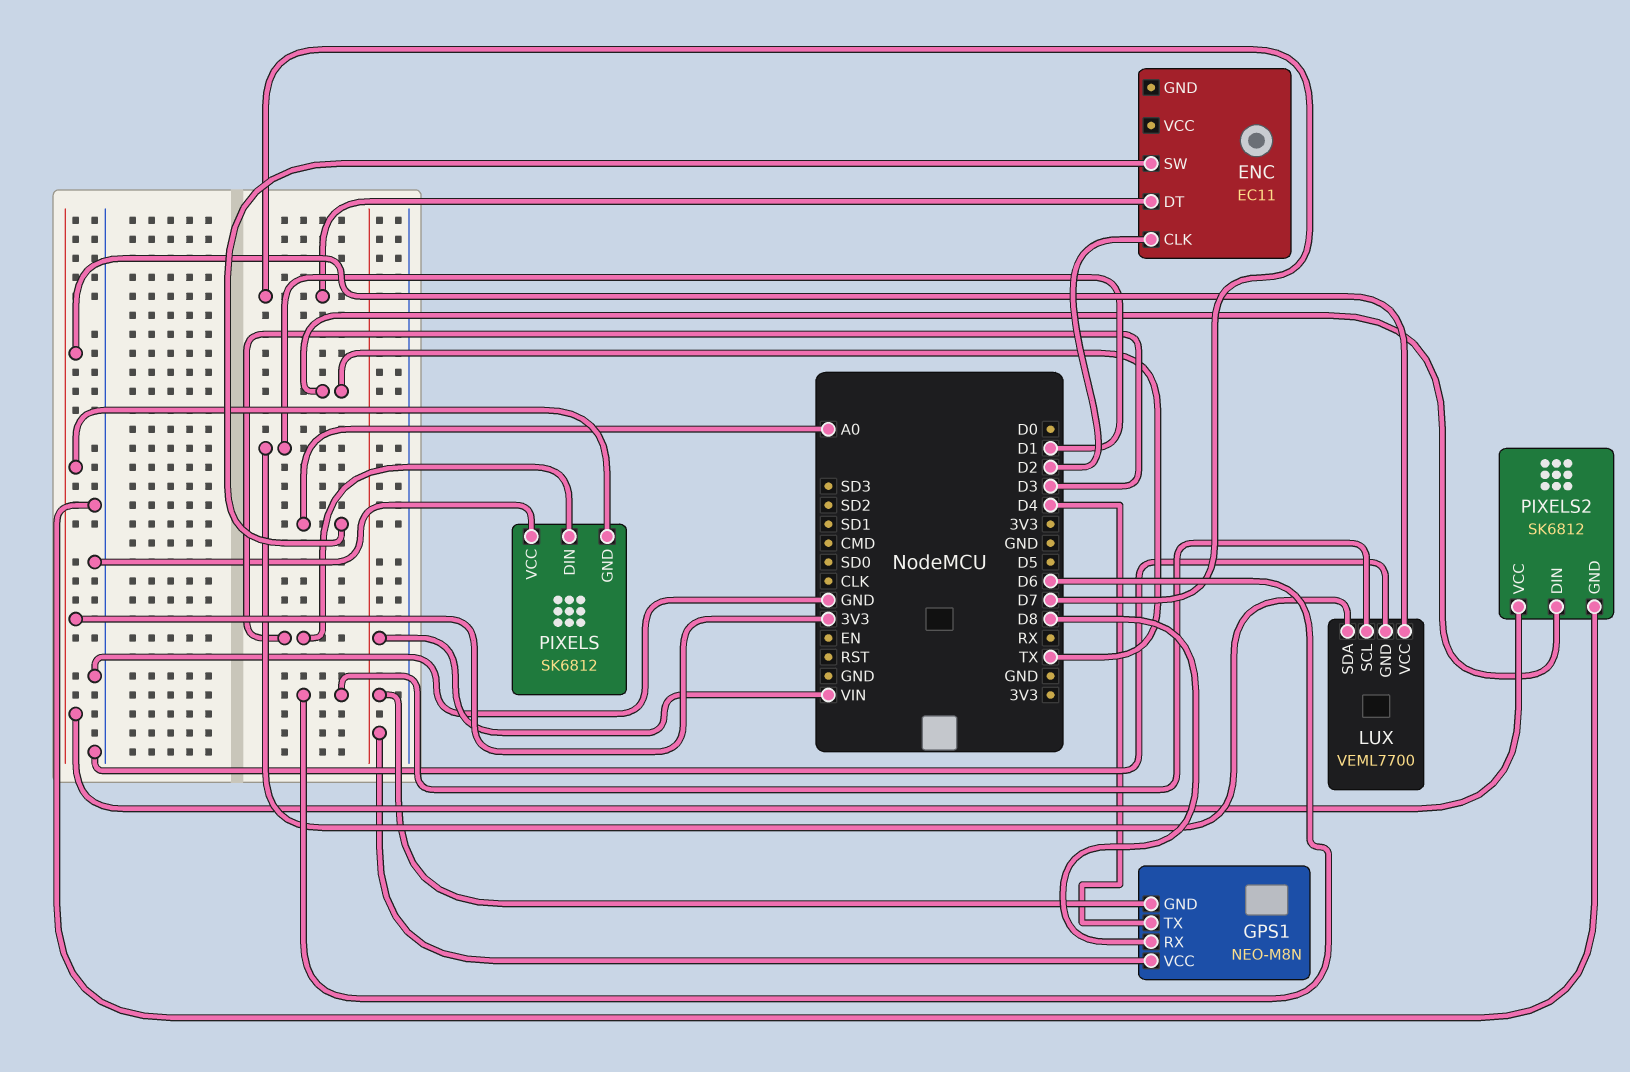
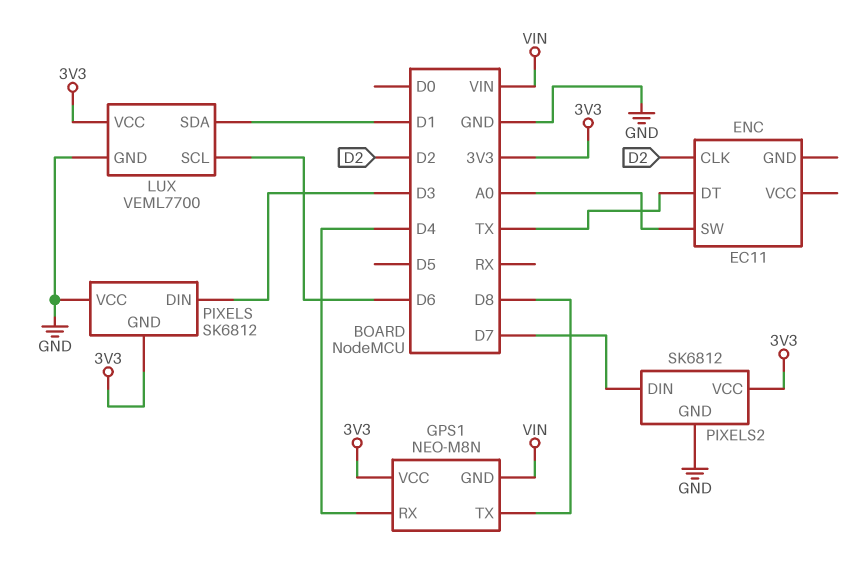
ENC pin DT: D7 -> TX
GPS1 pin RX: D8 -> D4
GPS1 pin TX: D4 -> D8
GPS1 pin VCC: VIN -> 3V3
PIXELS2 pin DIN: TX -> D7

